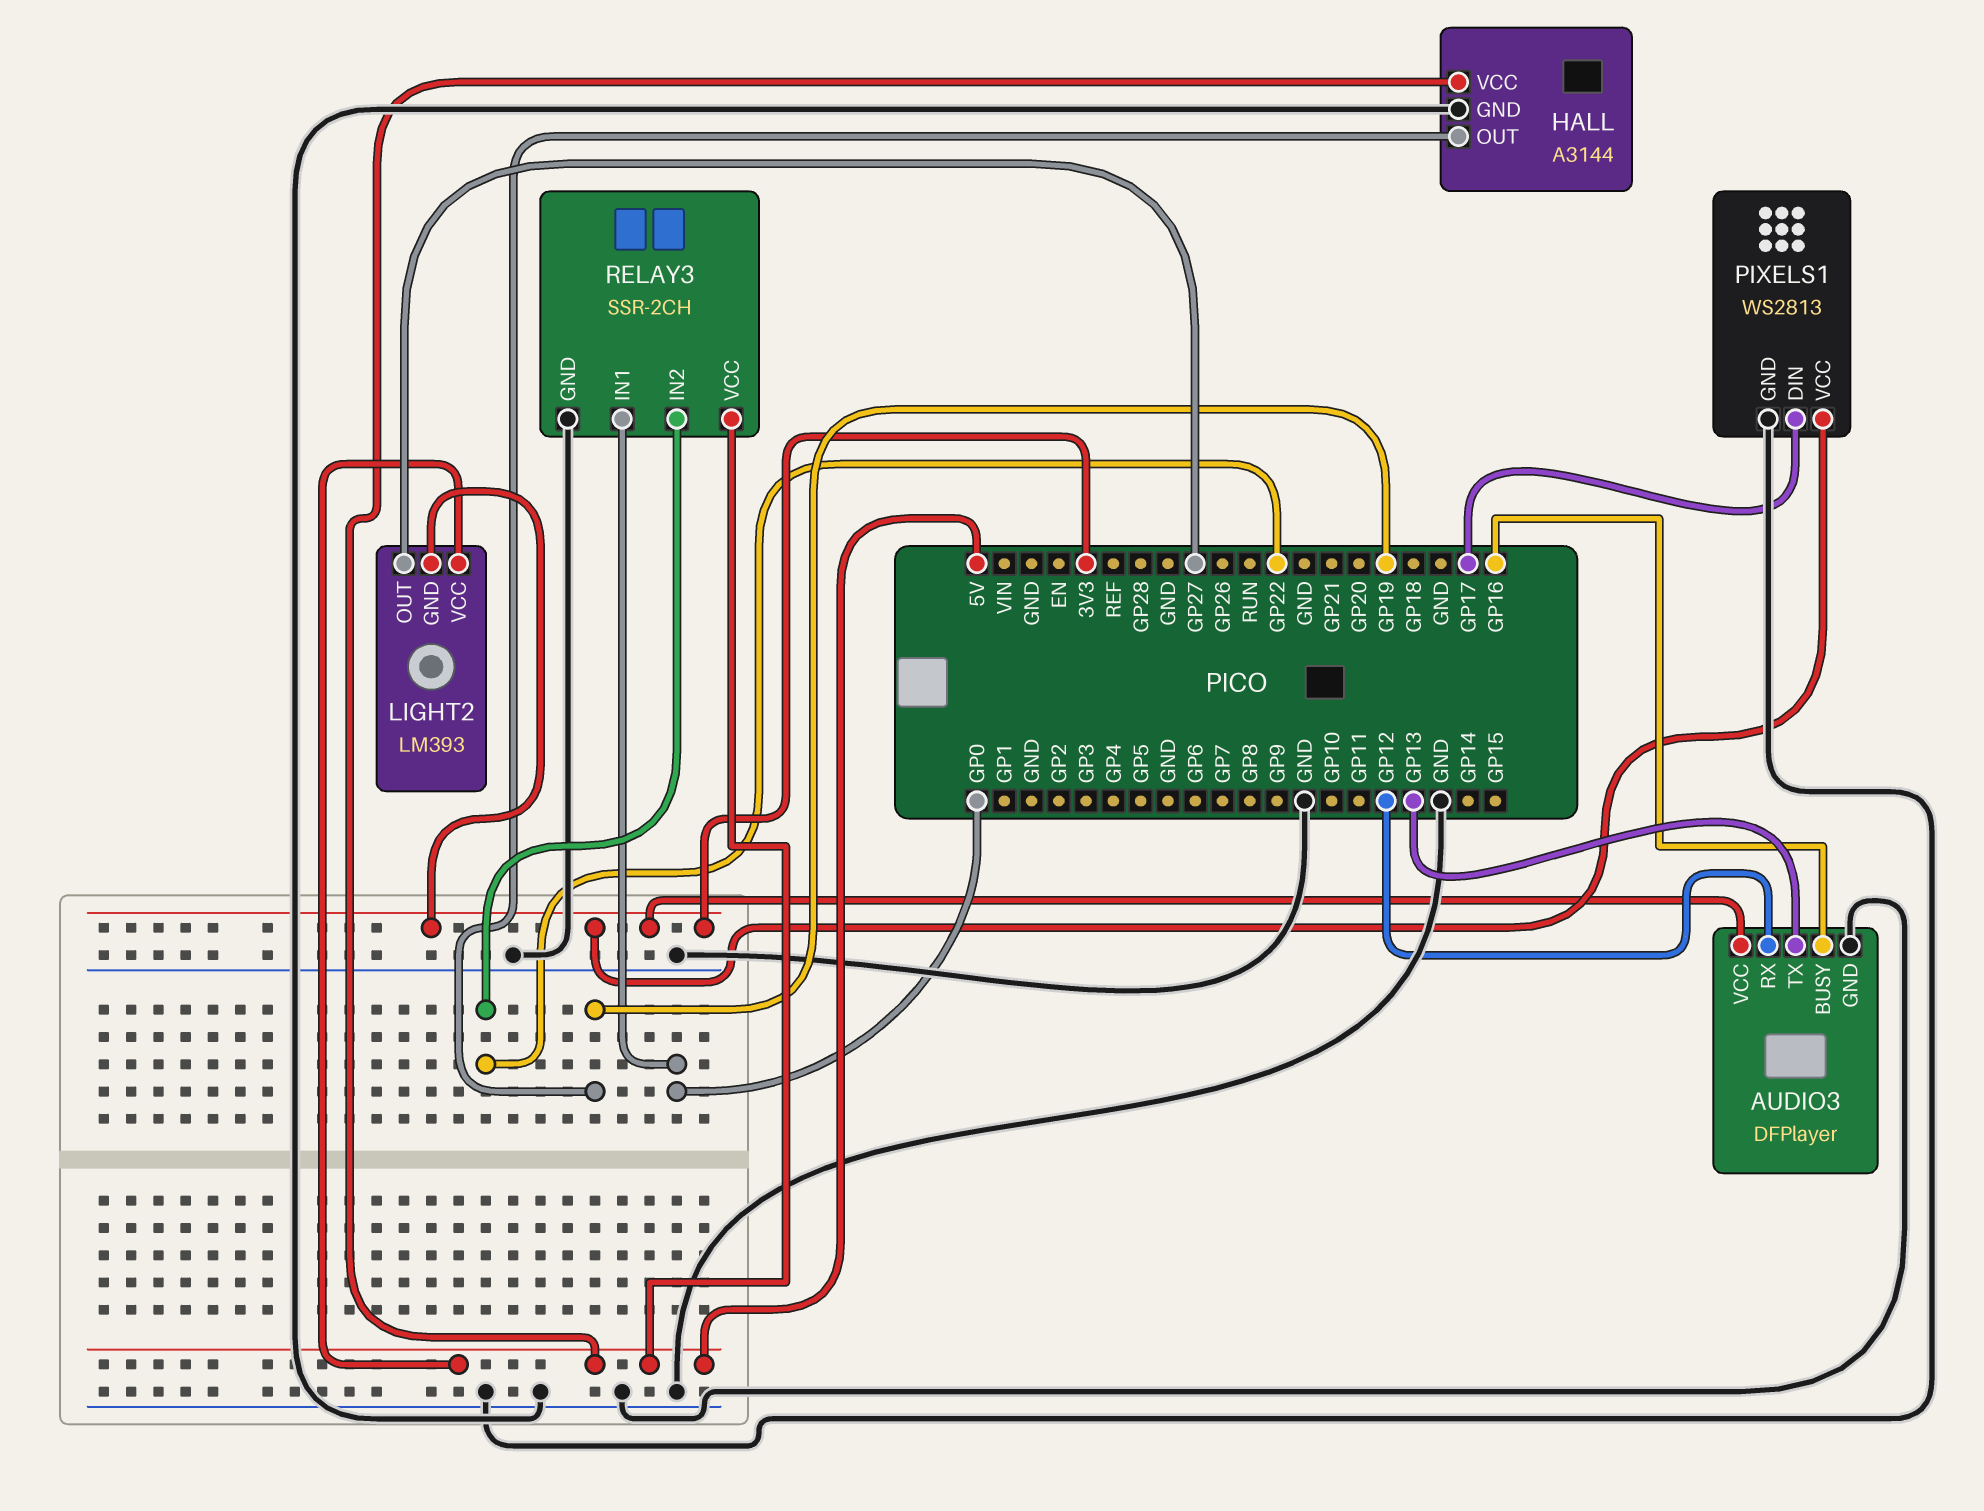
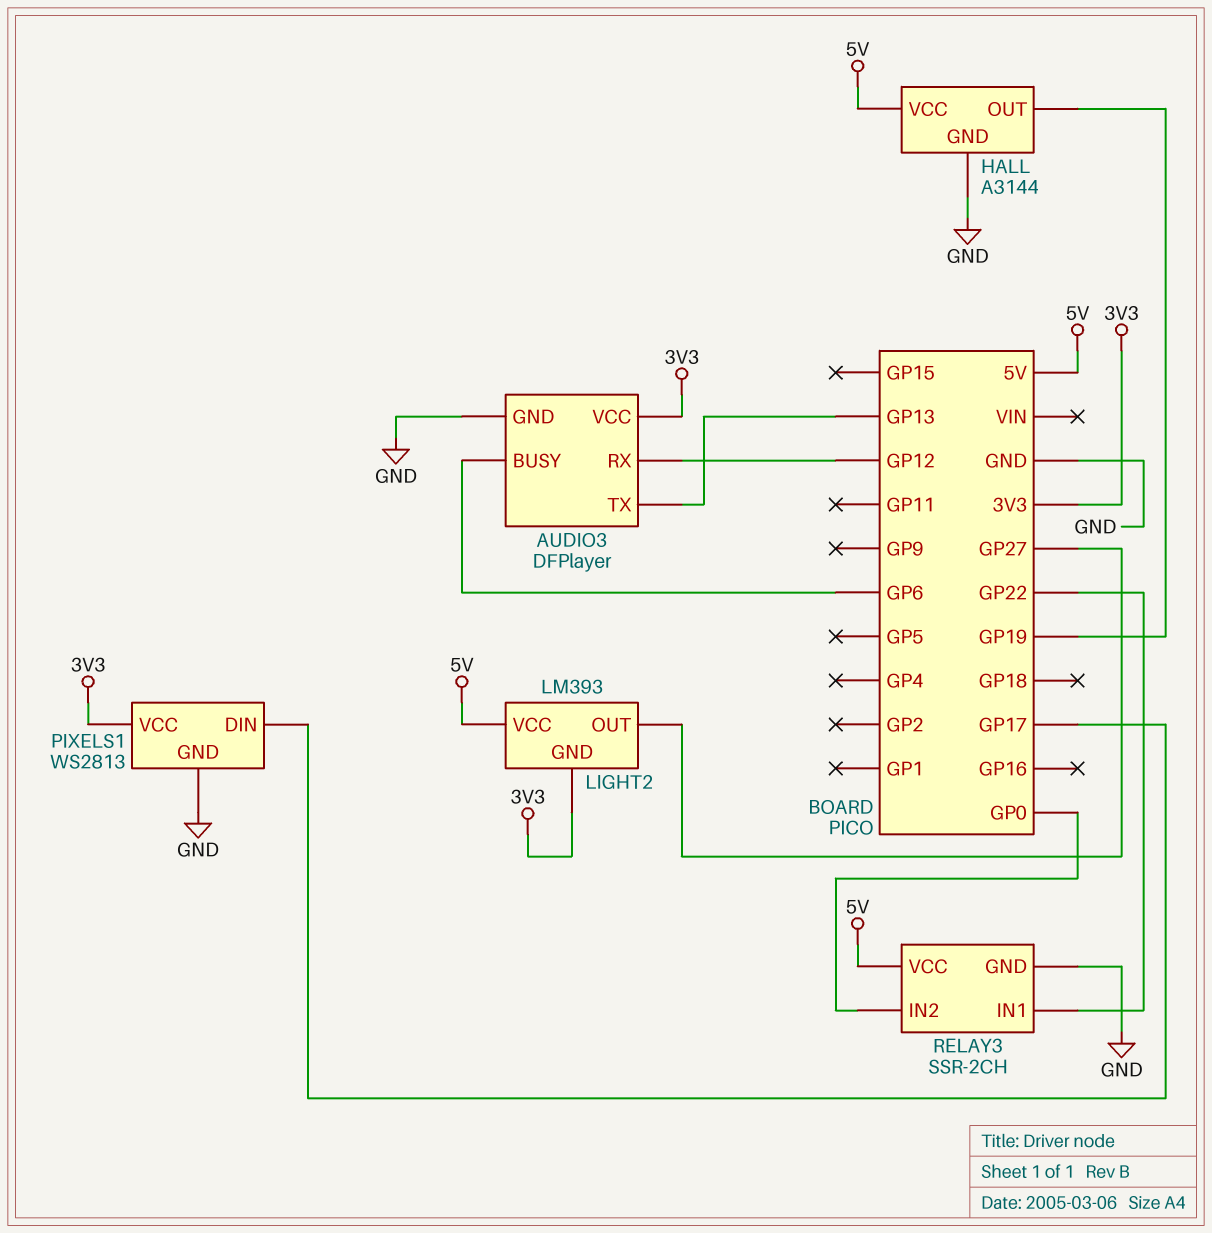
AUDIO3 pin BUSY: GP16 -> GP6
RELAY3 pin IN1: GP0 -> GP22
RELAY3 pin IN2: GP22 -> GP0

